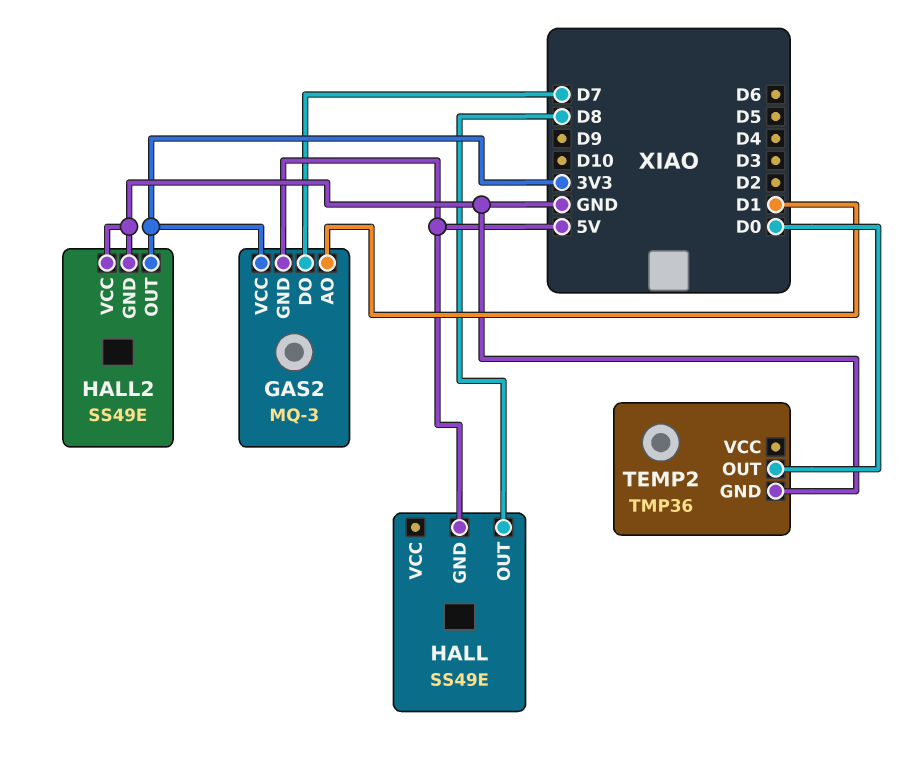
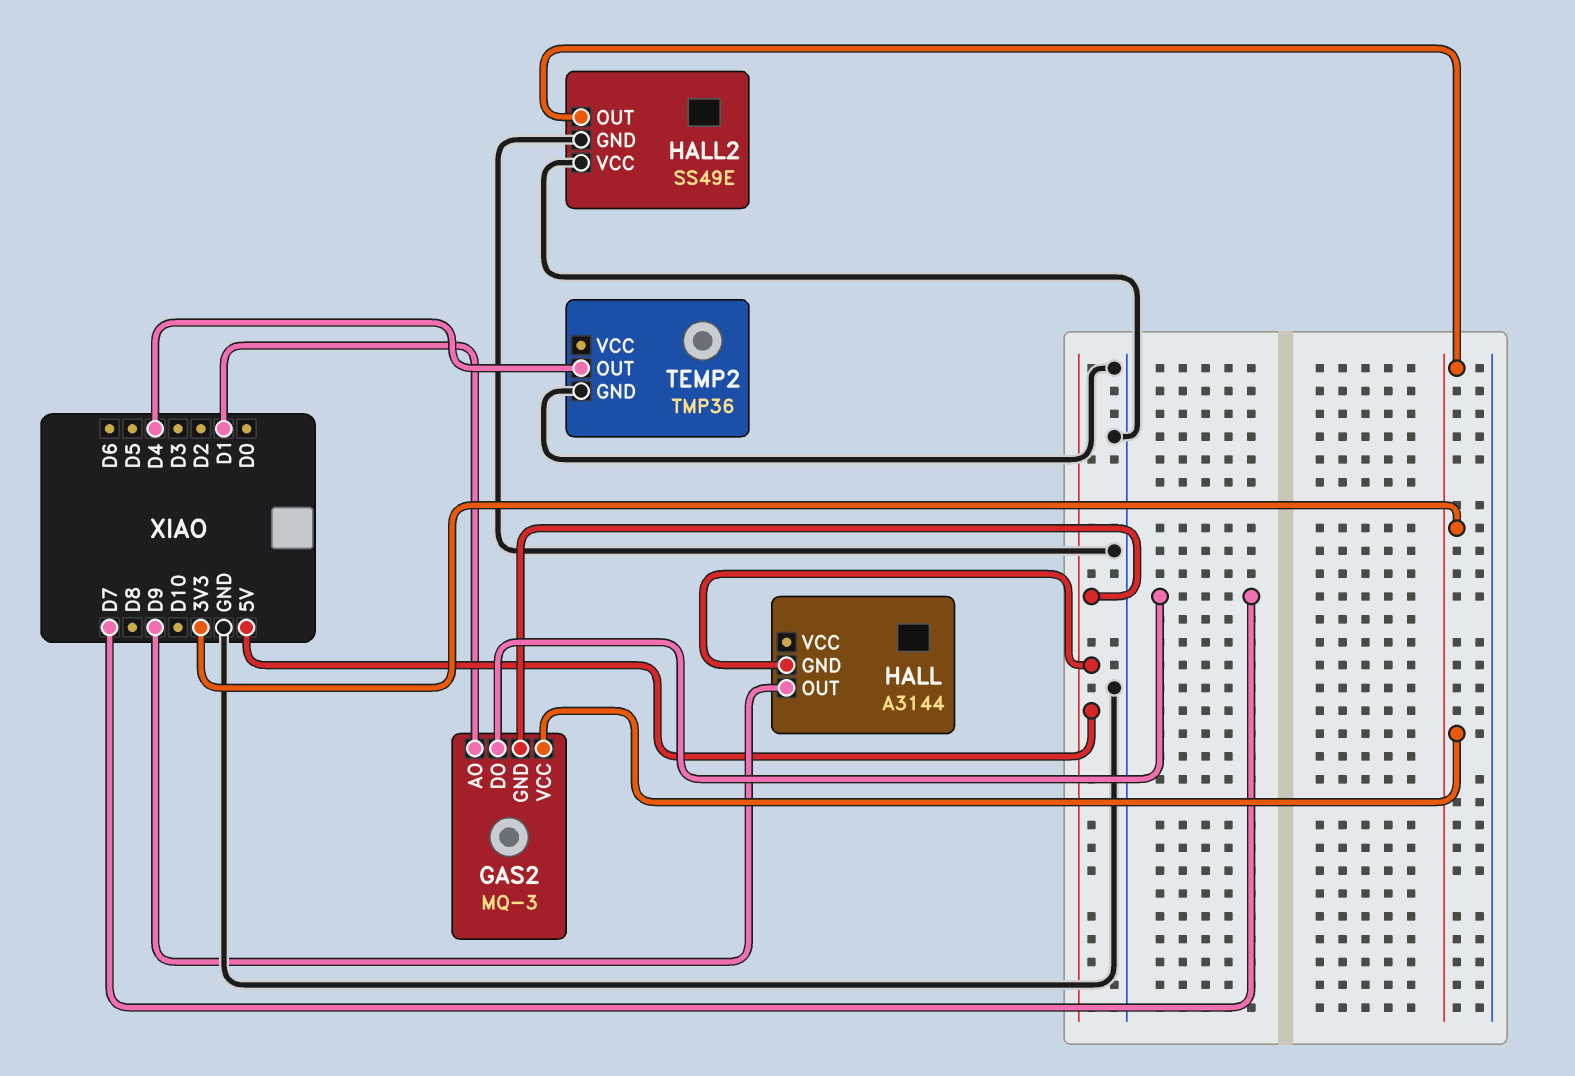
HALL: SS49E -> A3144
HALL pin OUT: D8 -> D9
TEMP2 pin OUT: D0 -> D4

